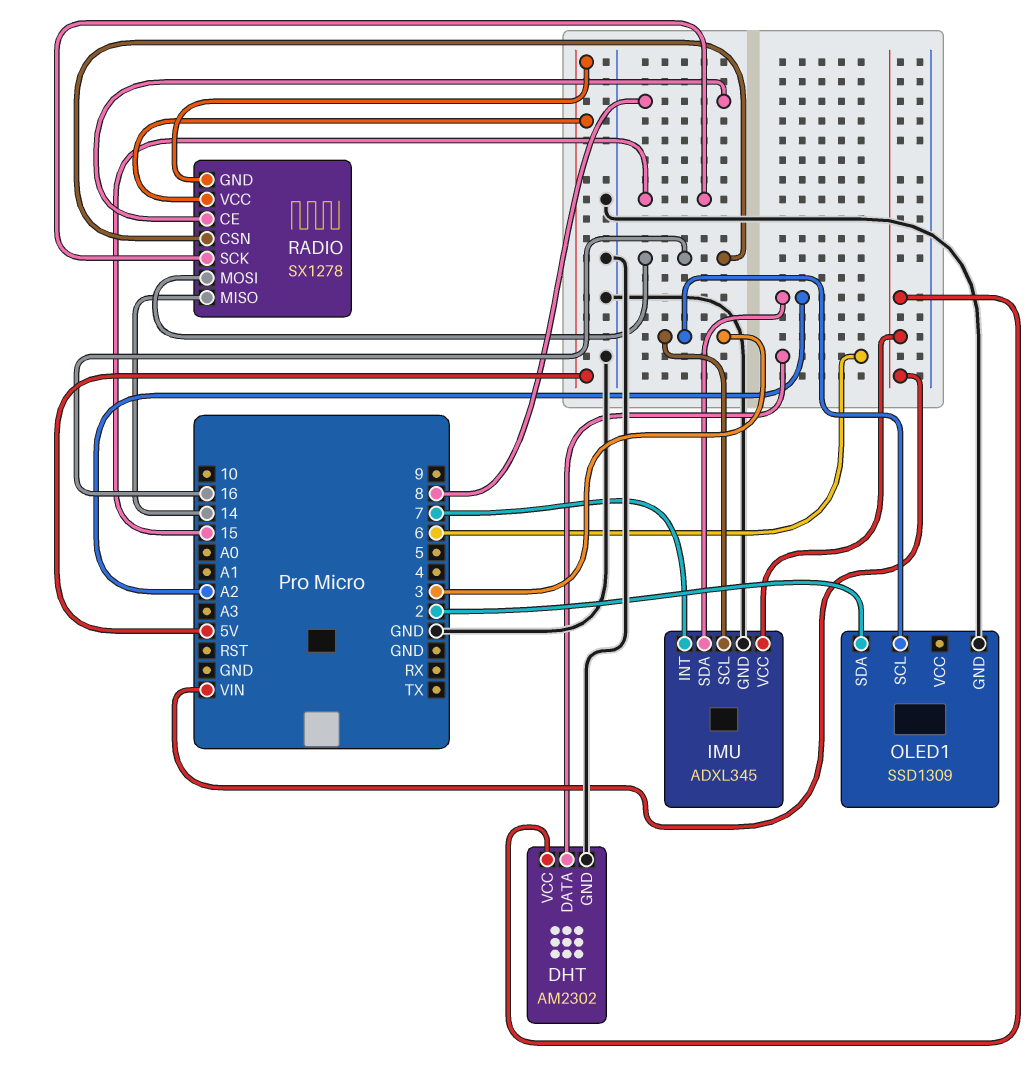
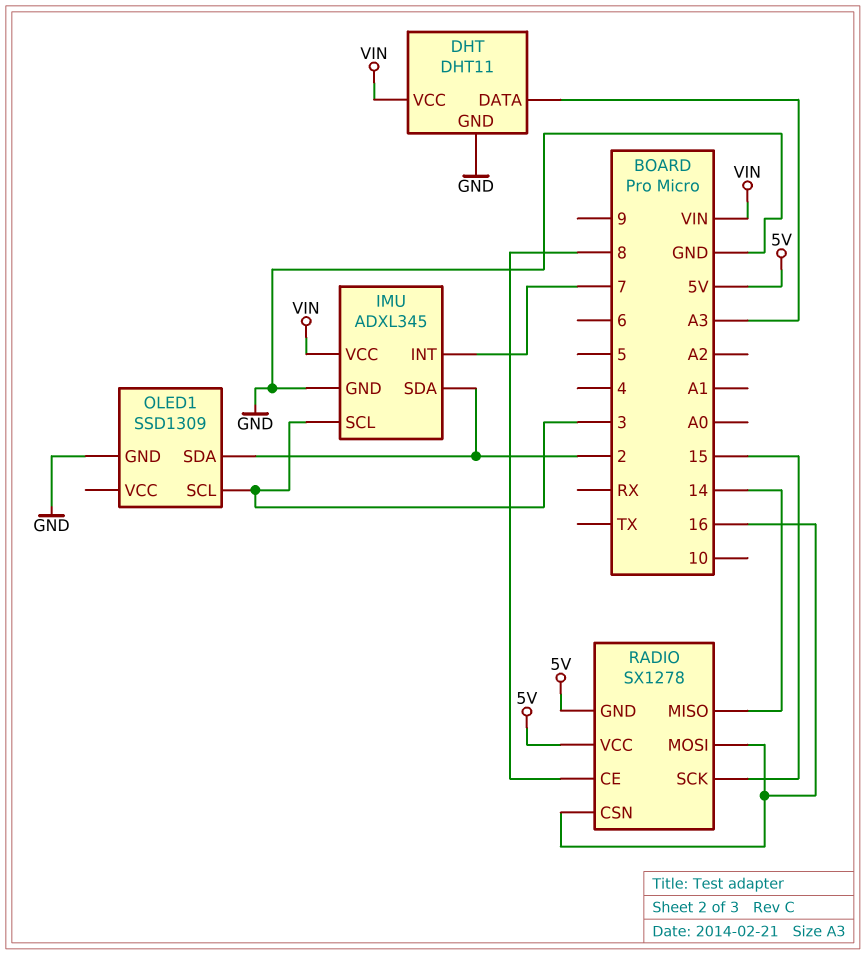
DHT: AM2302 -> DHT11
DHT pin DATA: 6 -> A3
IMU pin SDA: A2 -> 2

